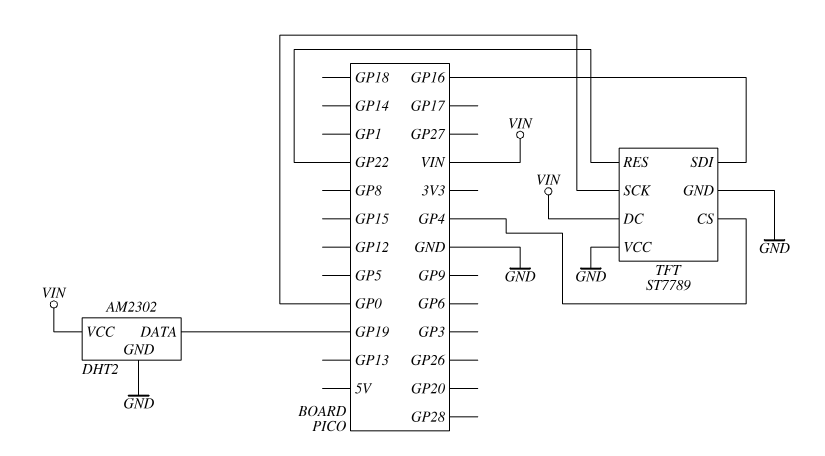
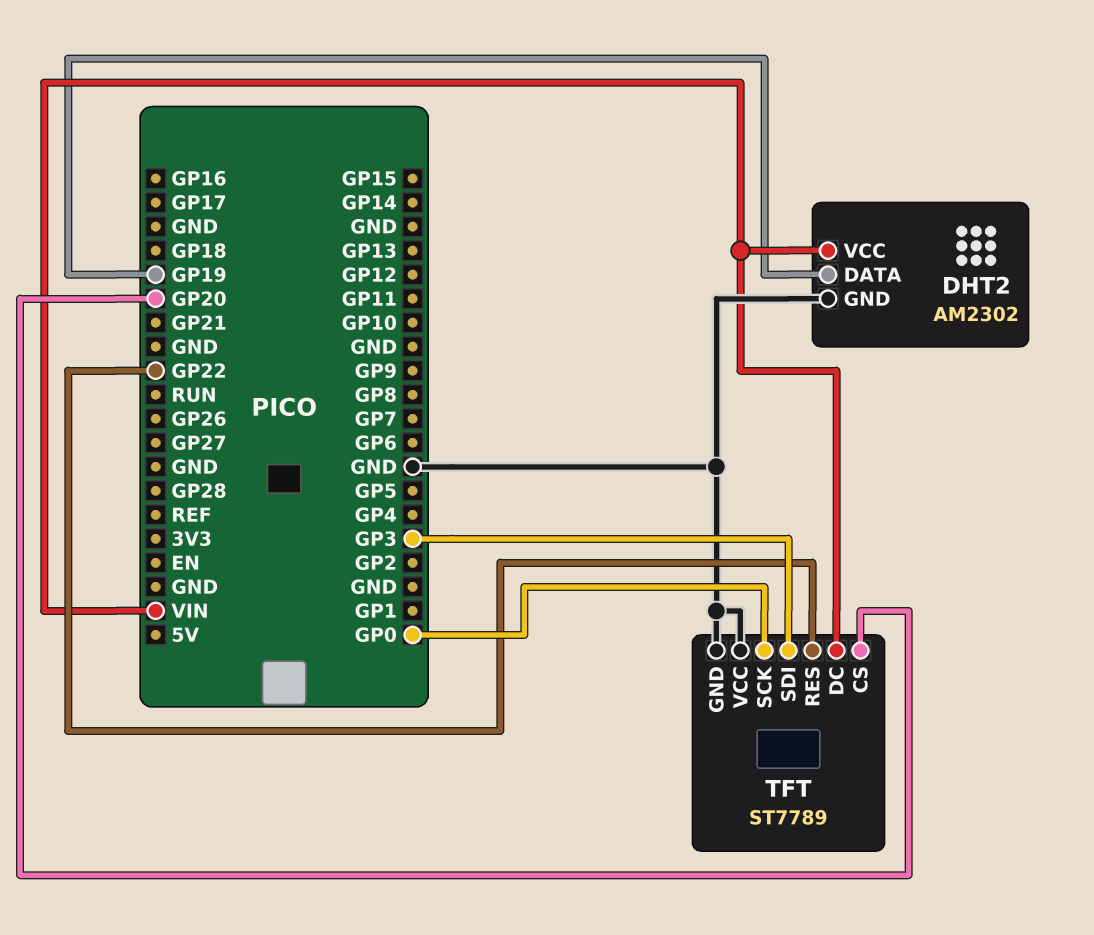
TFT pin CS: GP4 -> GP20
TFT pin SDI: GP16 -> GP3

